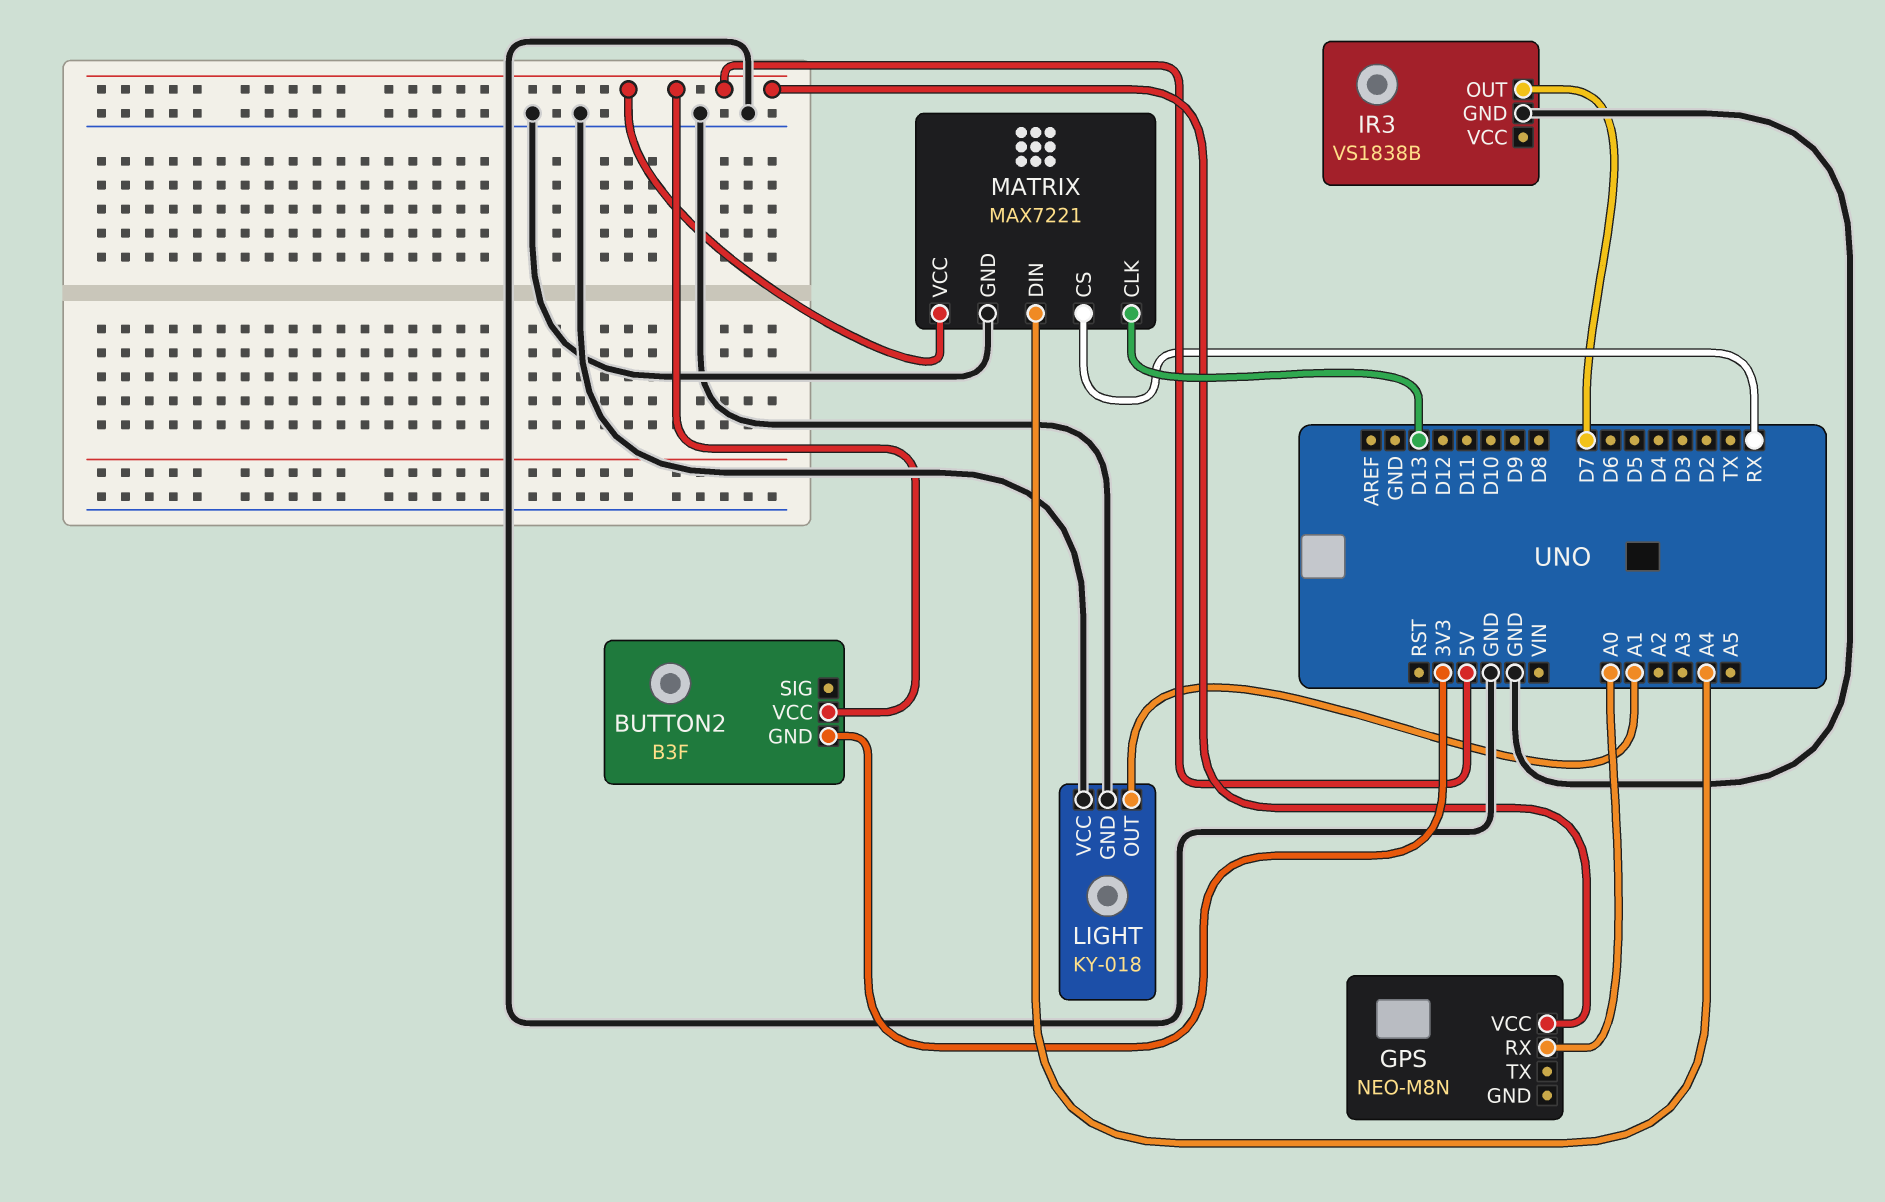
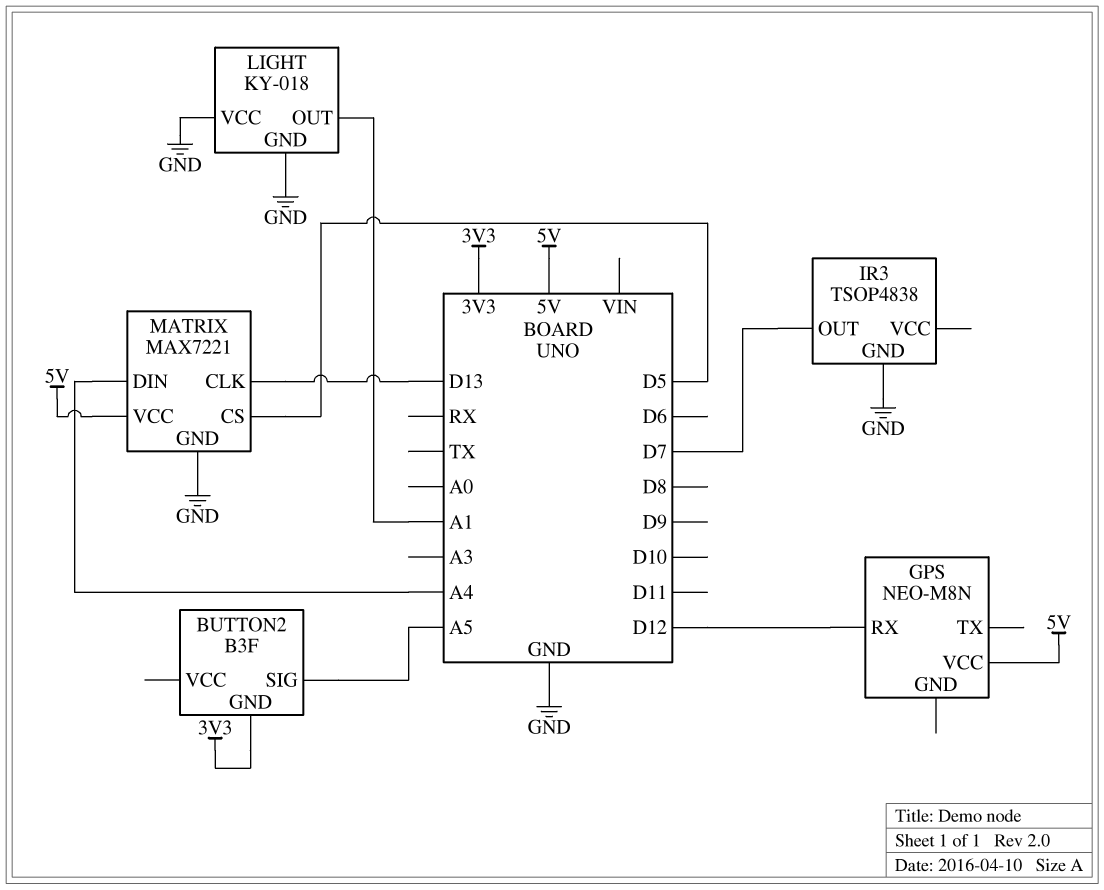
BUTTON2 pin SIG: none -> A5
BUTTON2 pin VCC: 5V -> none
GPS pin RX: A0 -> D12
IR3: VS1838B -> TSOP4838
MATRIX pin CS: RX -> D5

